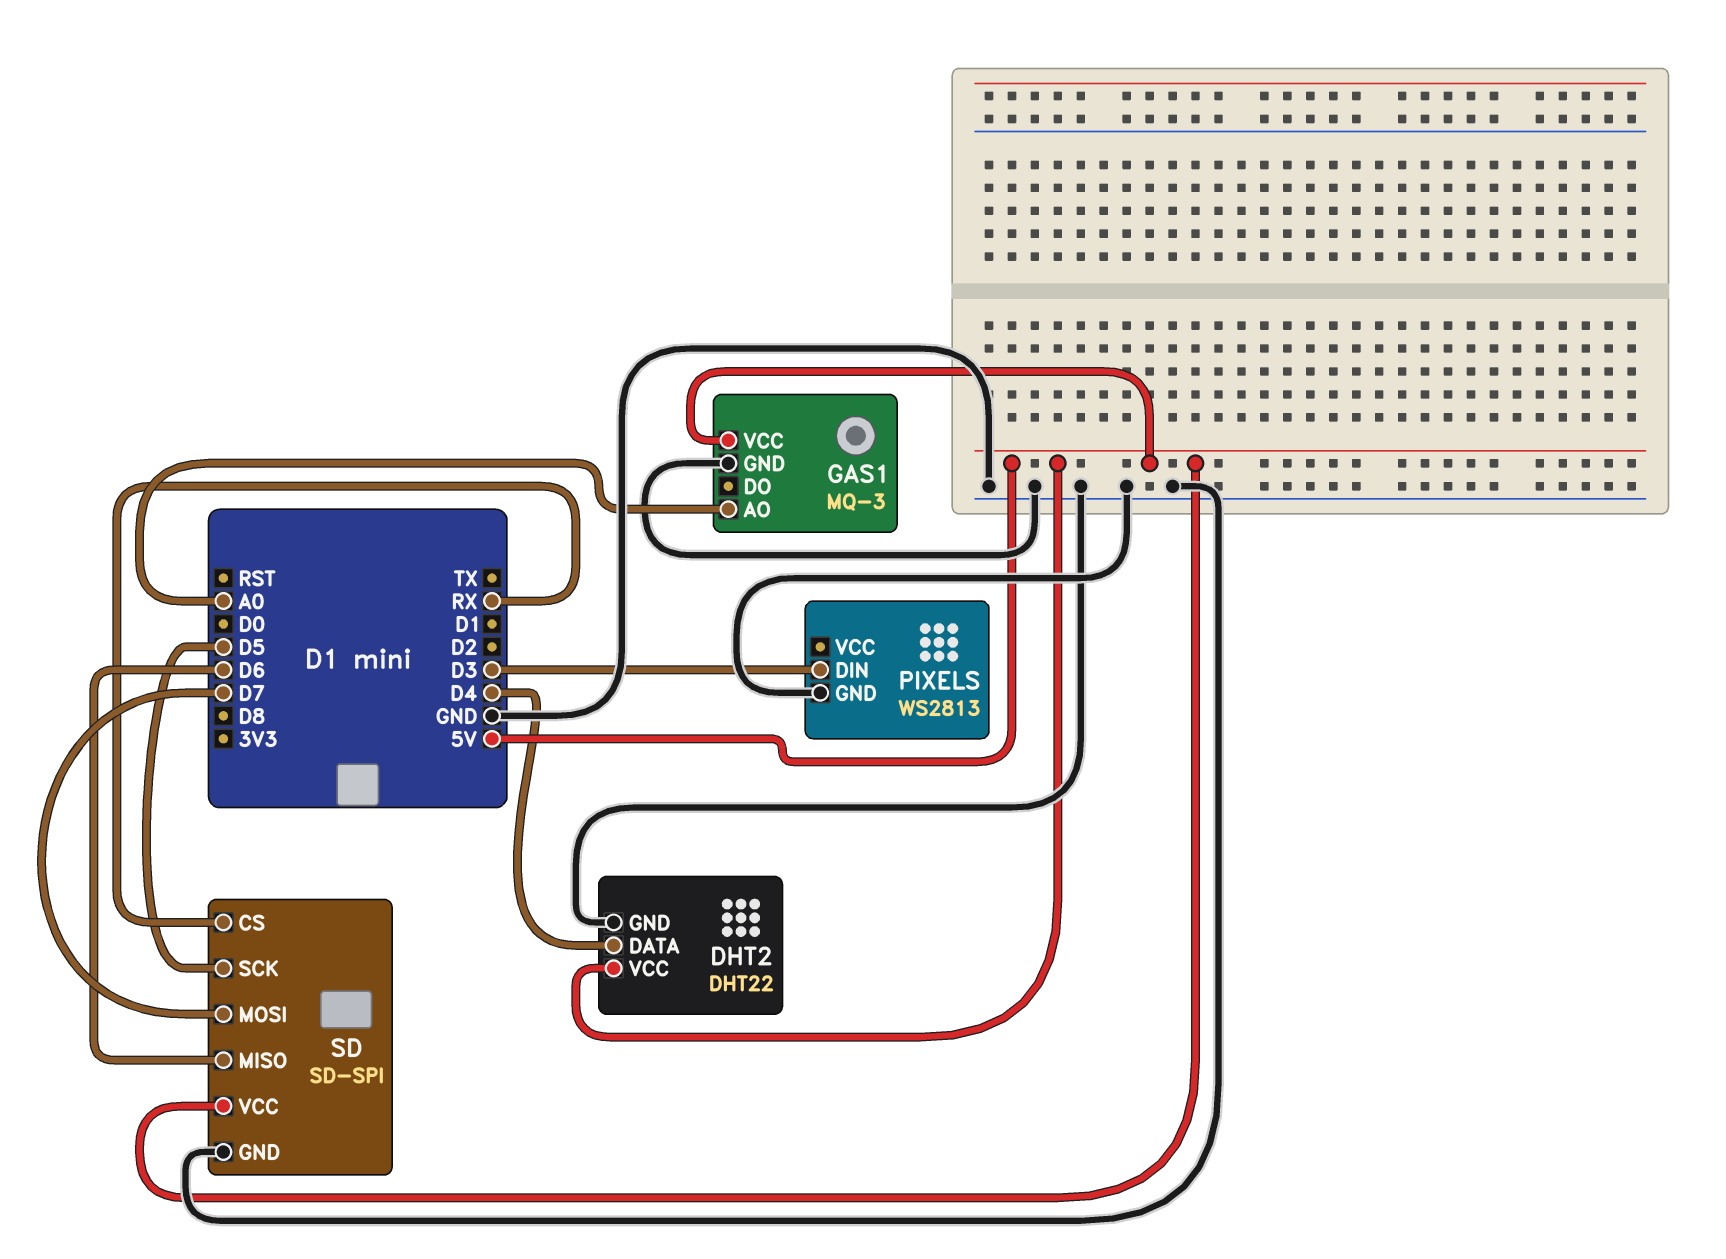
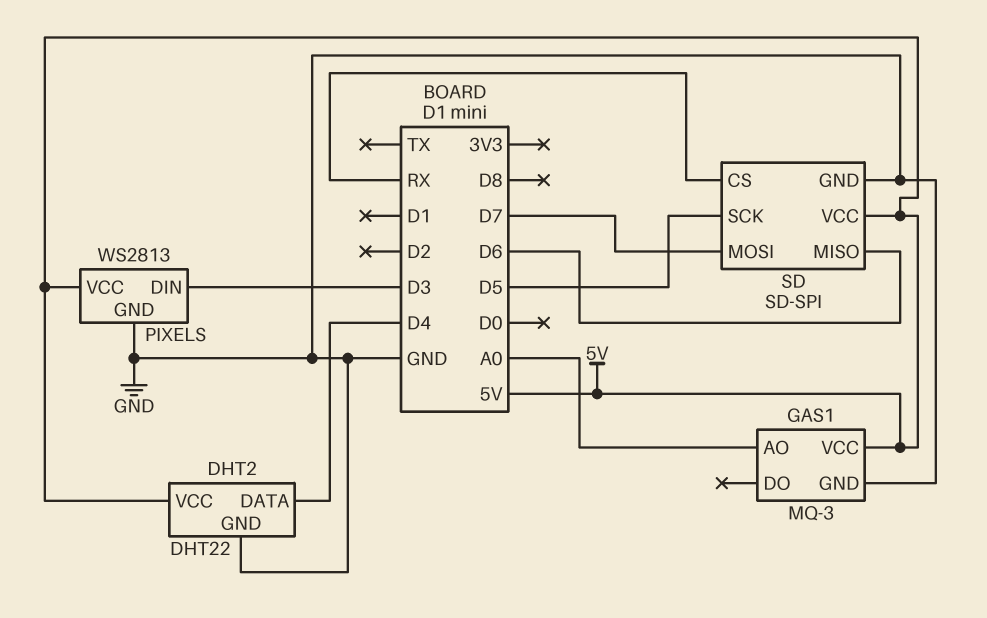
PIXELS pin VCC: none -> 5V

